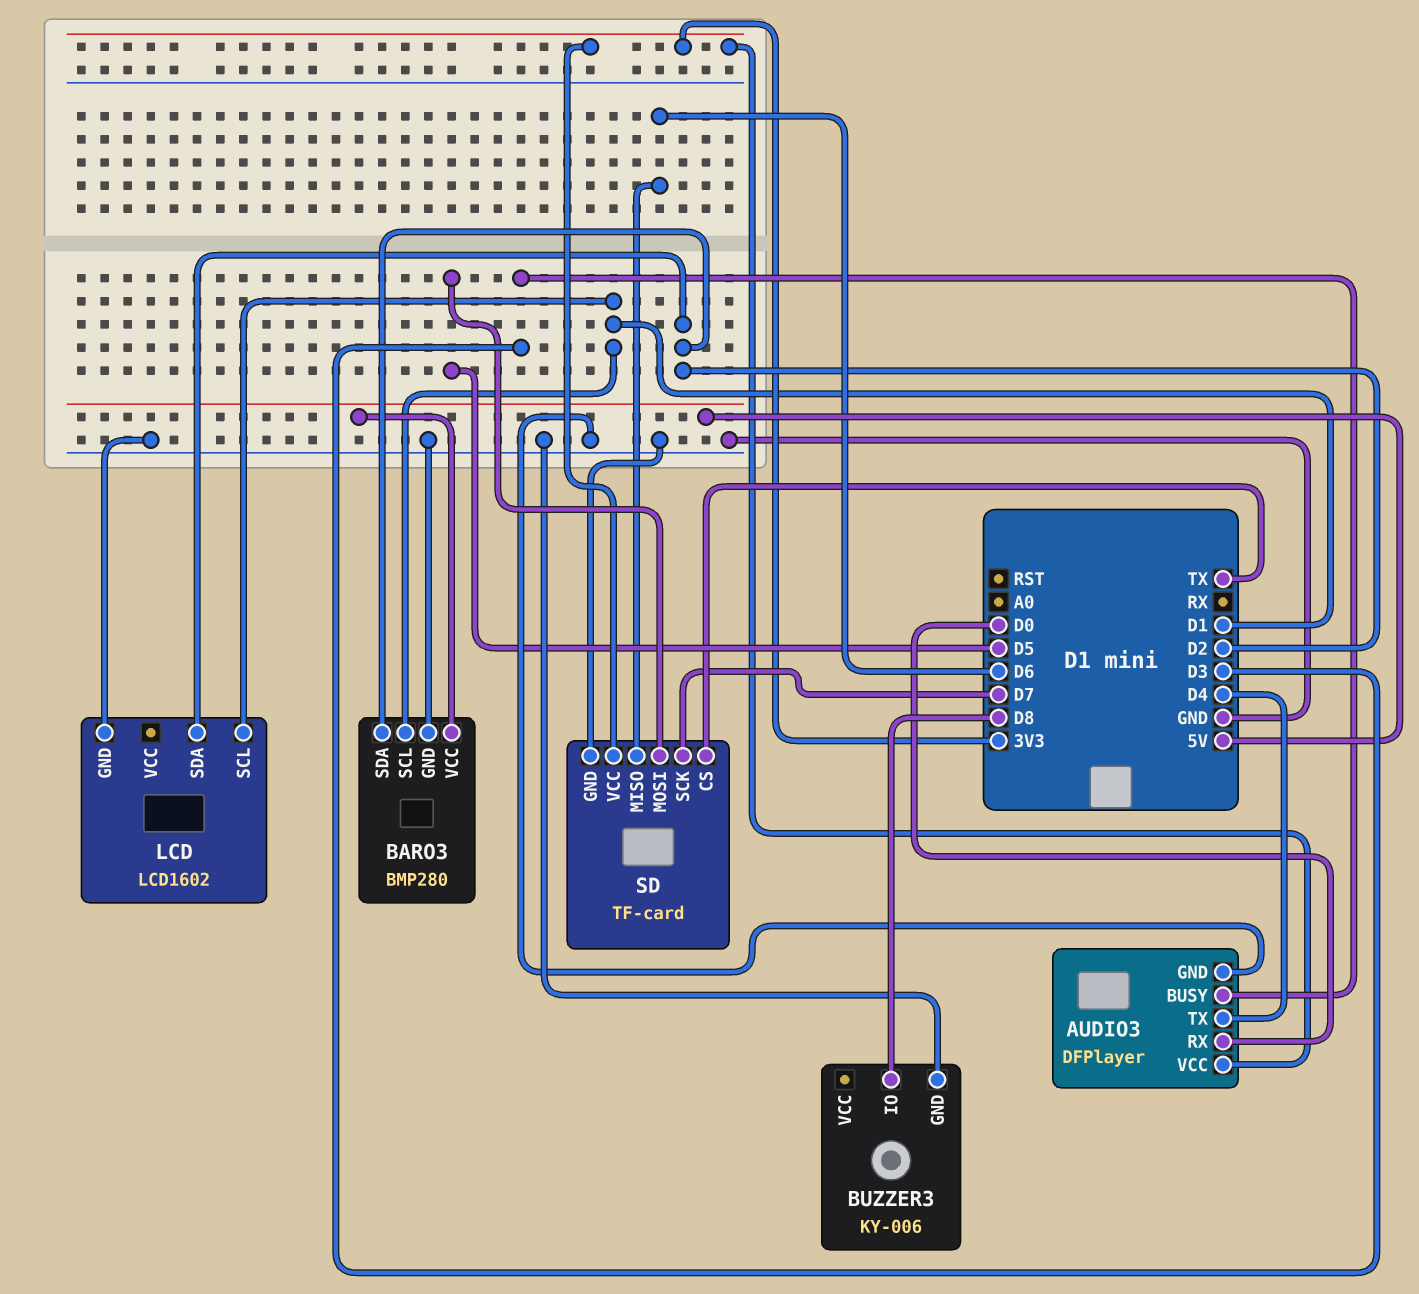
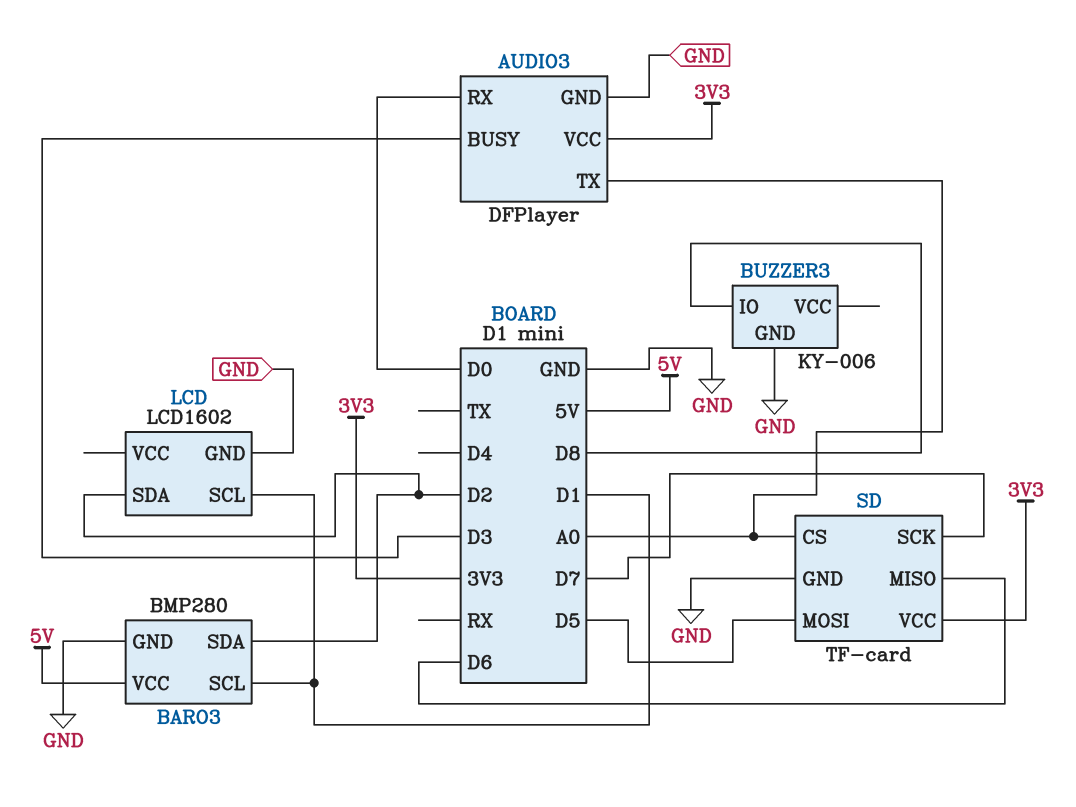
AUDIO3 pin TX: D4 -> A0
SD pin CS: TX -> A0

